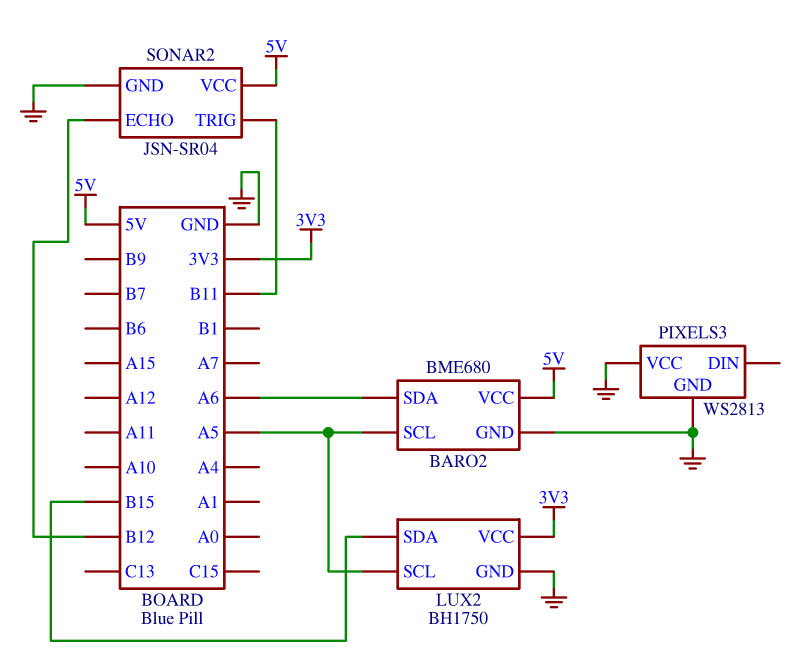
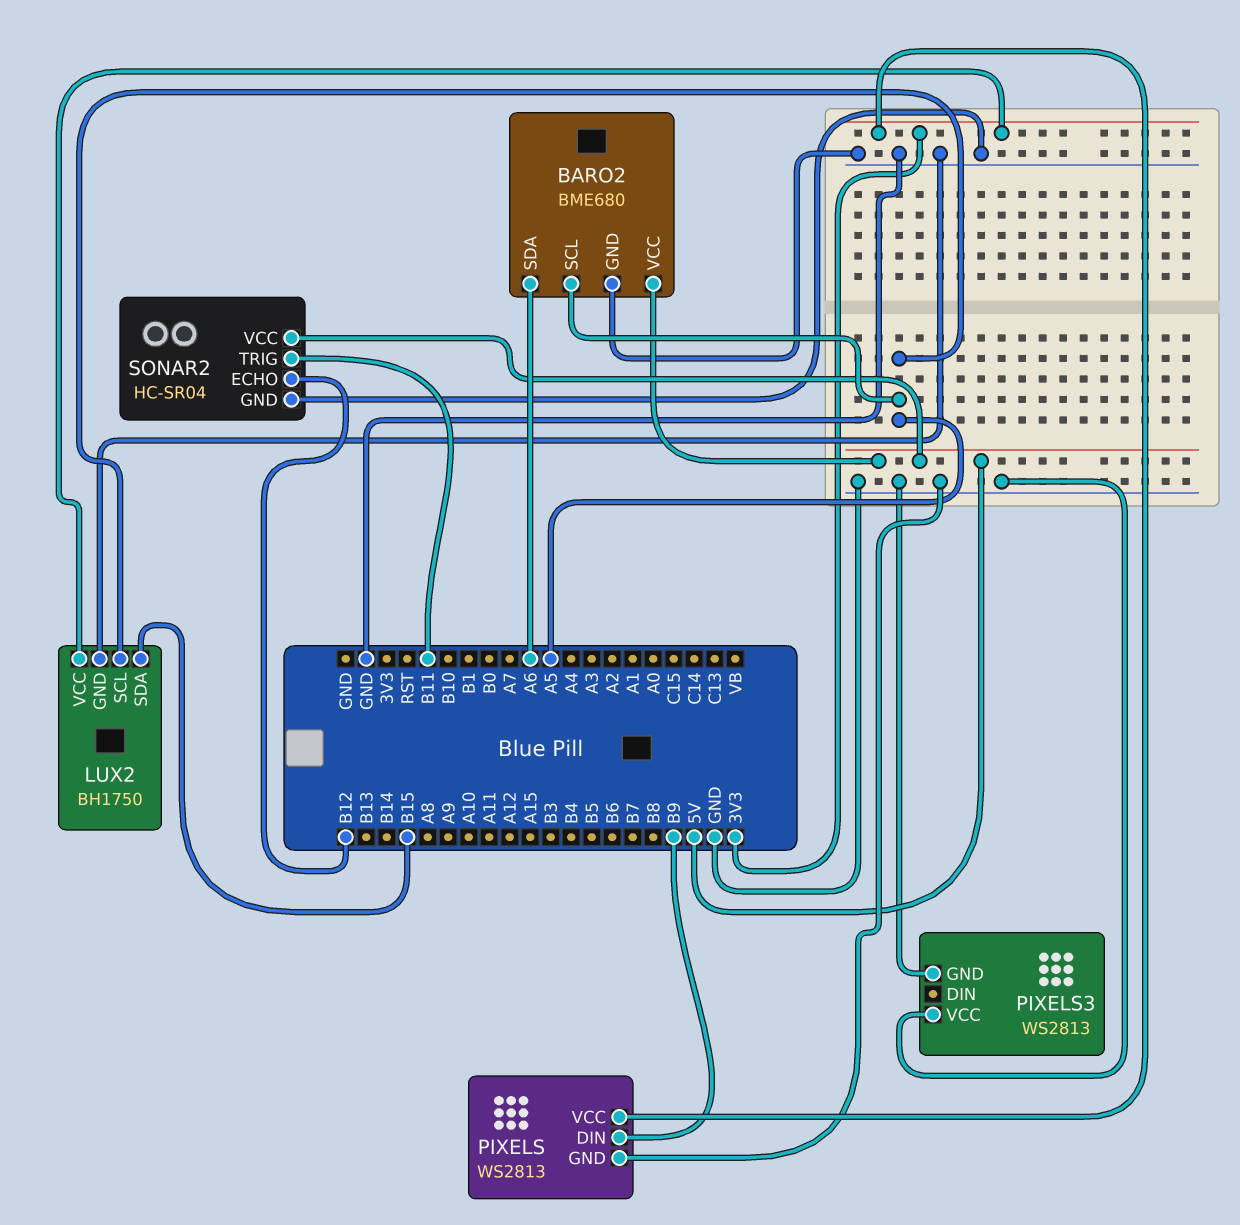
PIXELS: none -> WS2813
PIXELS pin DIN: none -> B9
PIXELS pin GND: none -> GND
PIXELS pin VCC: none -> 3V3
SONAR2: JSN-SR04 -> HC-SR04

